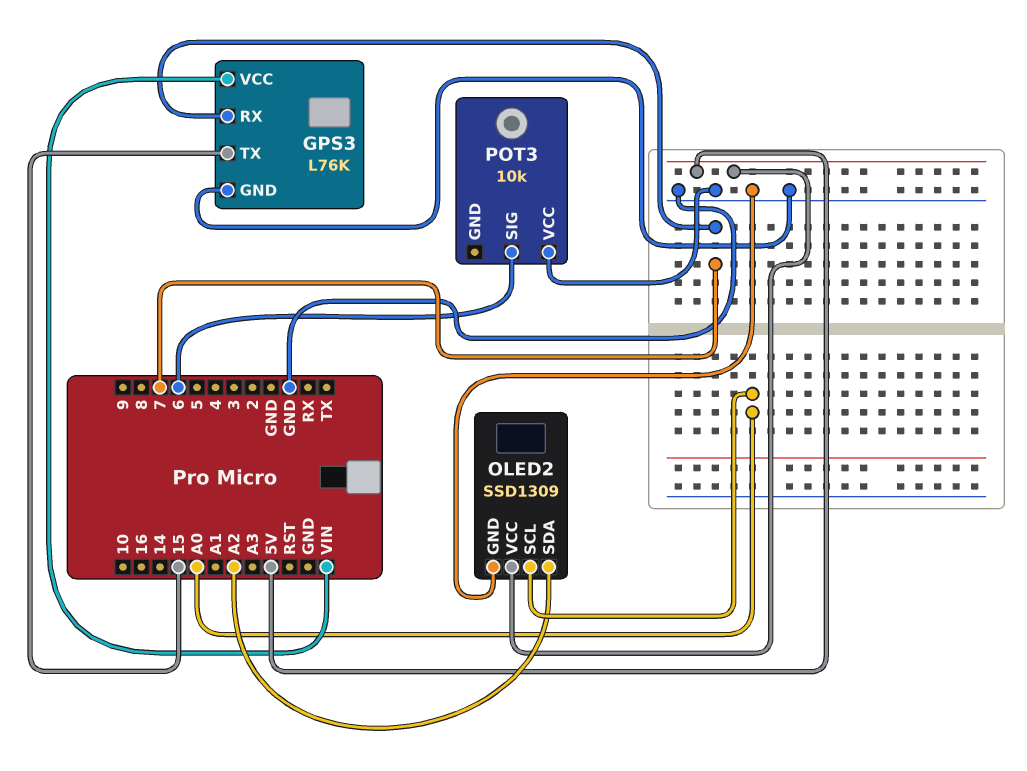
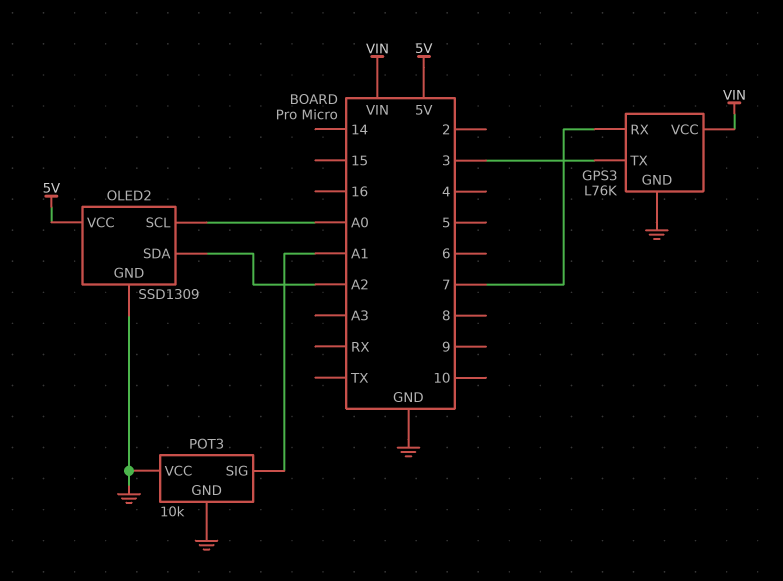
GPS3 pin TX: 15 -> 3
POT3 pin GND: none -> GND
POT3 pin SIG: 6 -> A1

